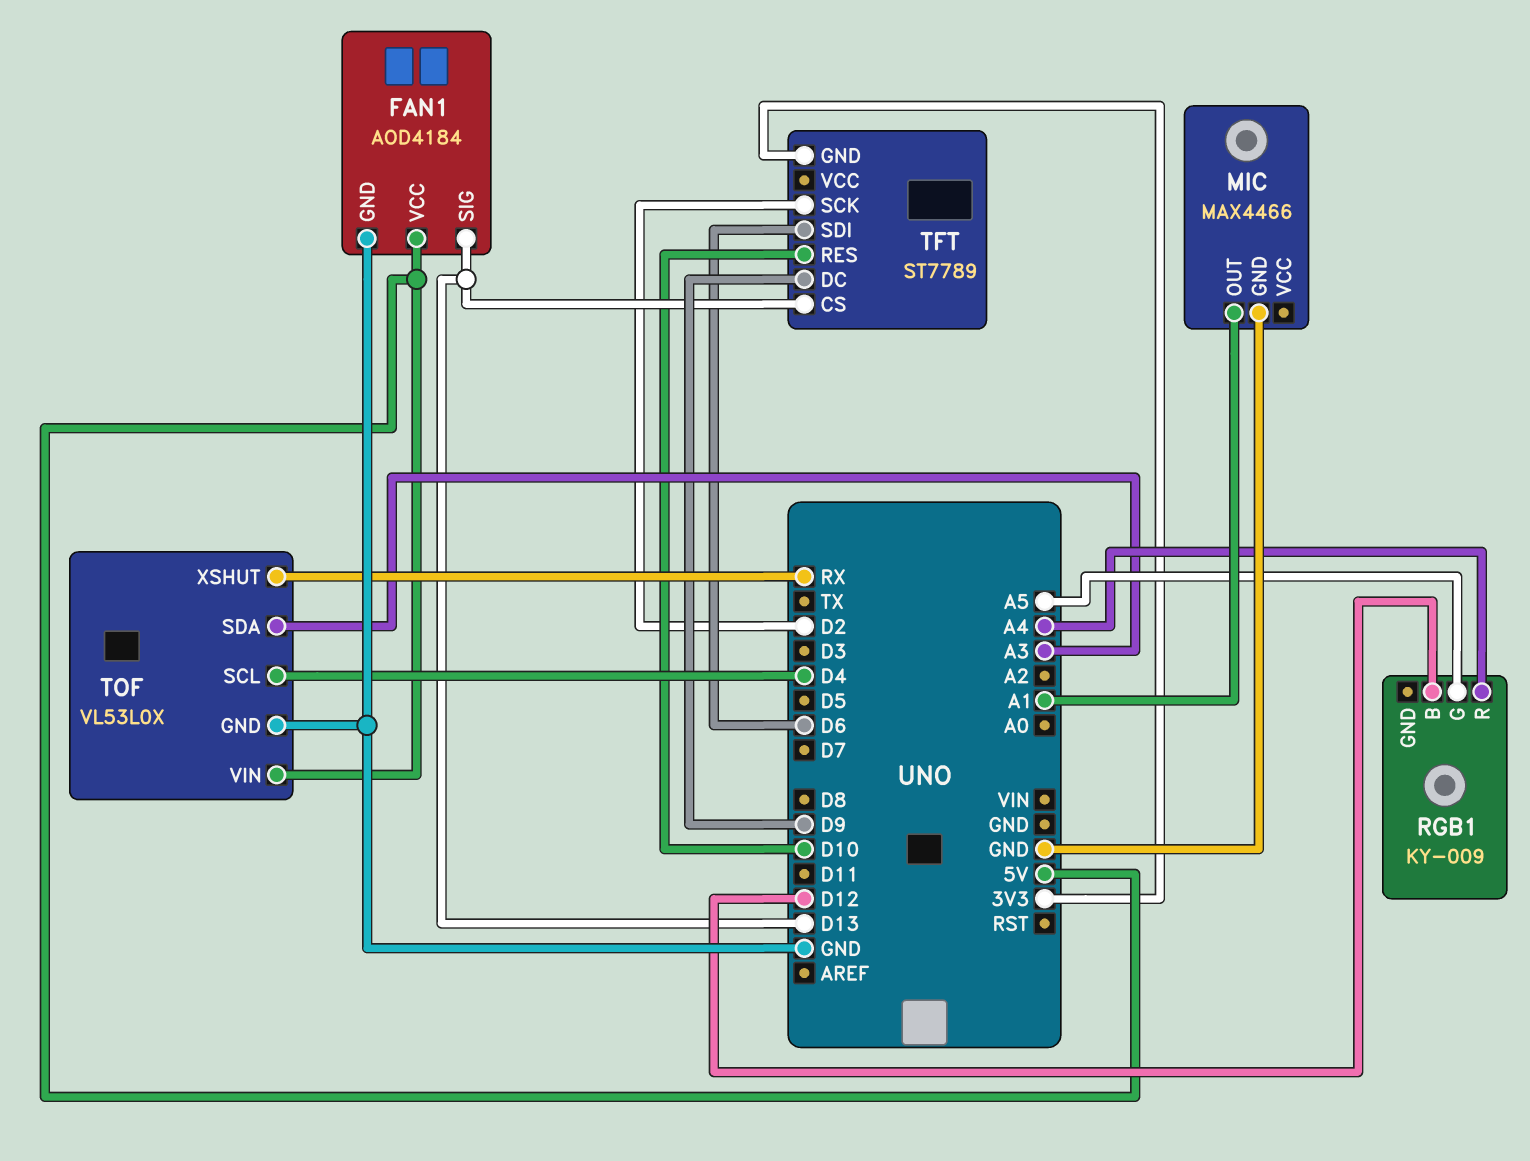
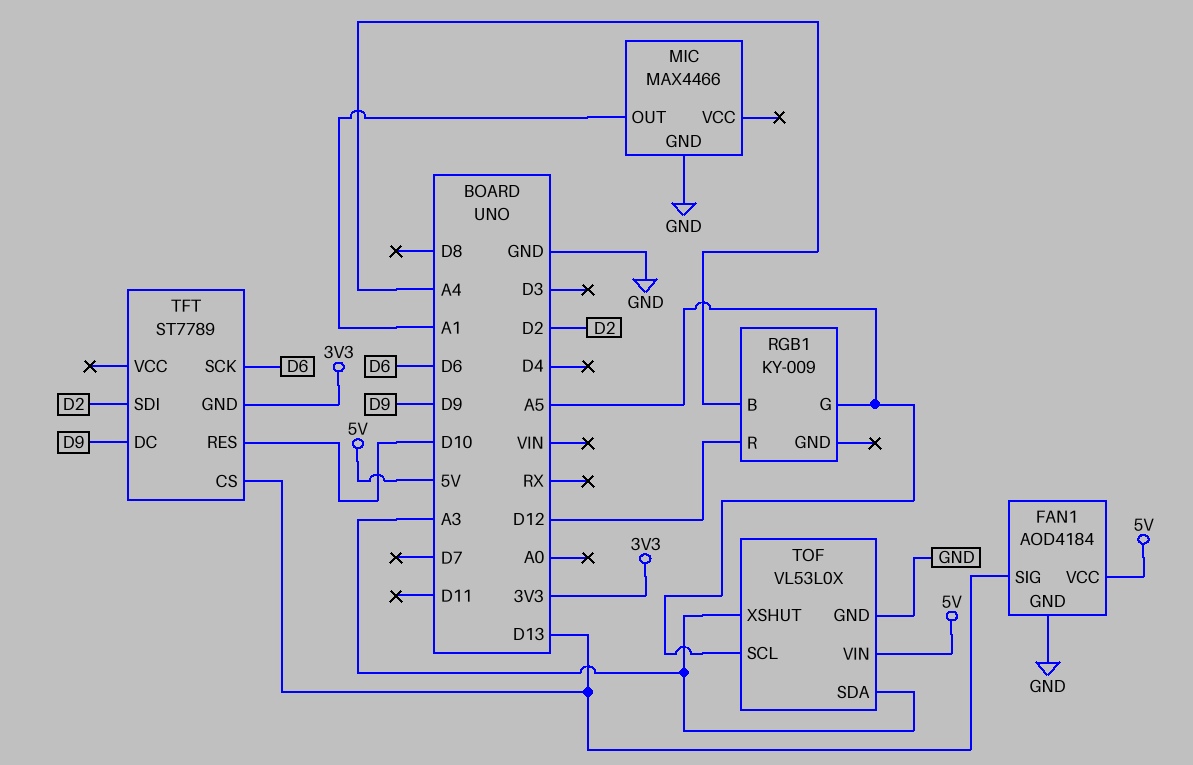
RGB1 pin B: D12 -> A4
RGB1 pin R: A4 -> D12
TFT pin SCK: D2 -> D6
TFT pin SDI: D6 -> D2
TOF pin SCL: D4 -> A5
TOF pin XSHUT: RX -> A3

